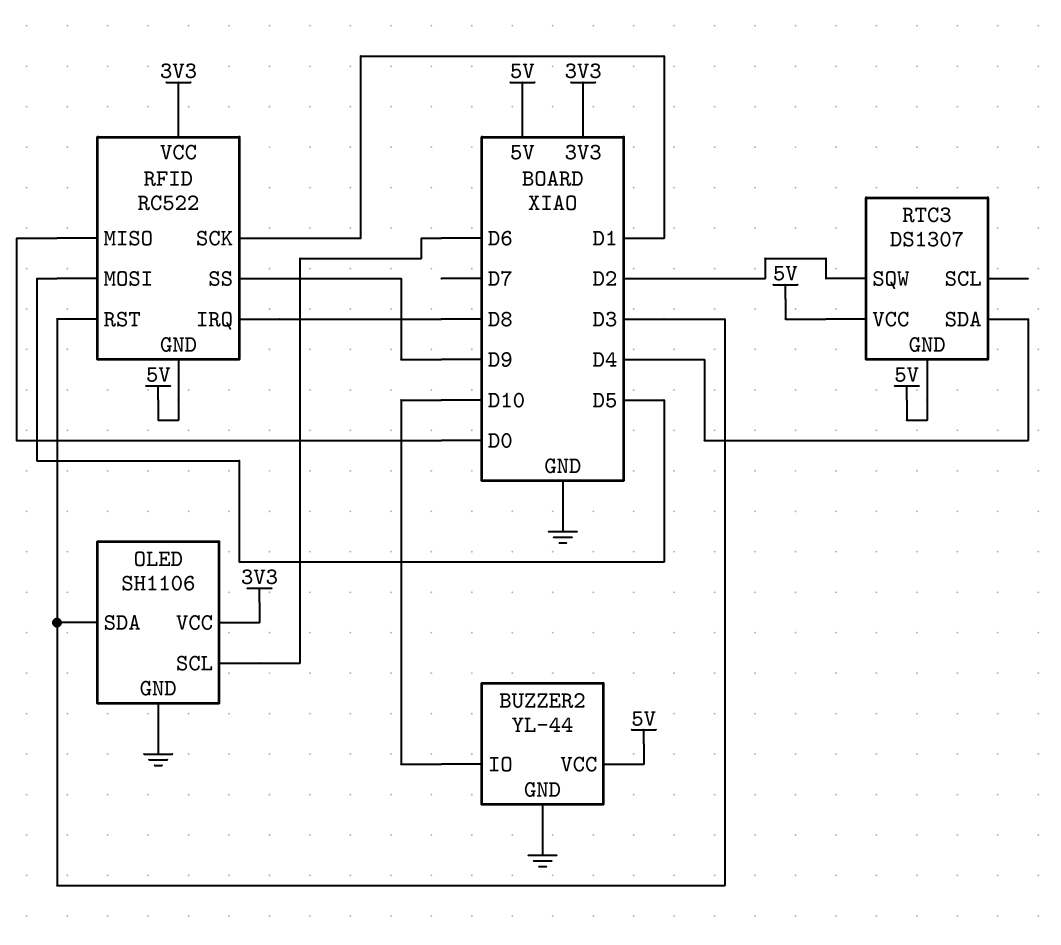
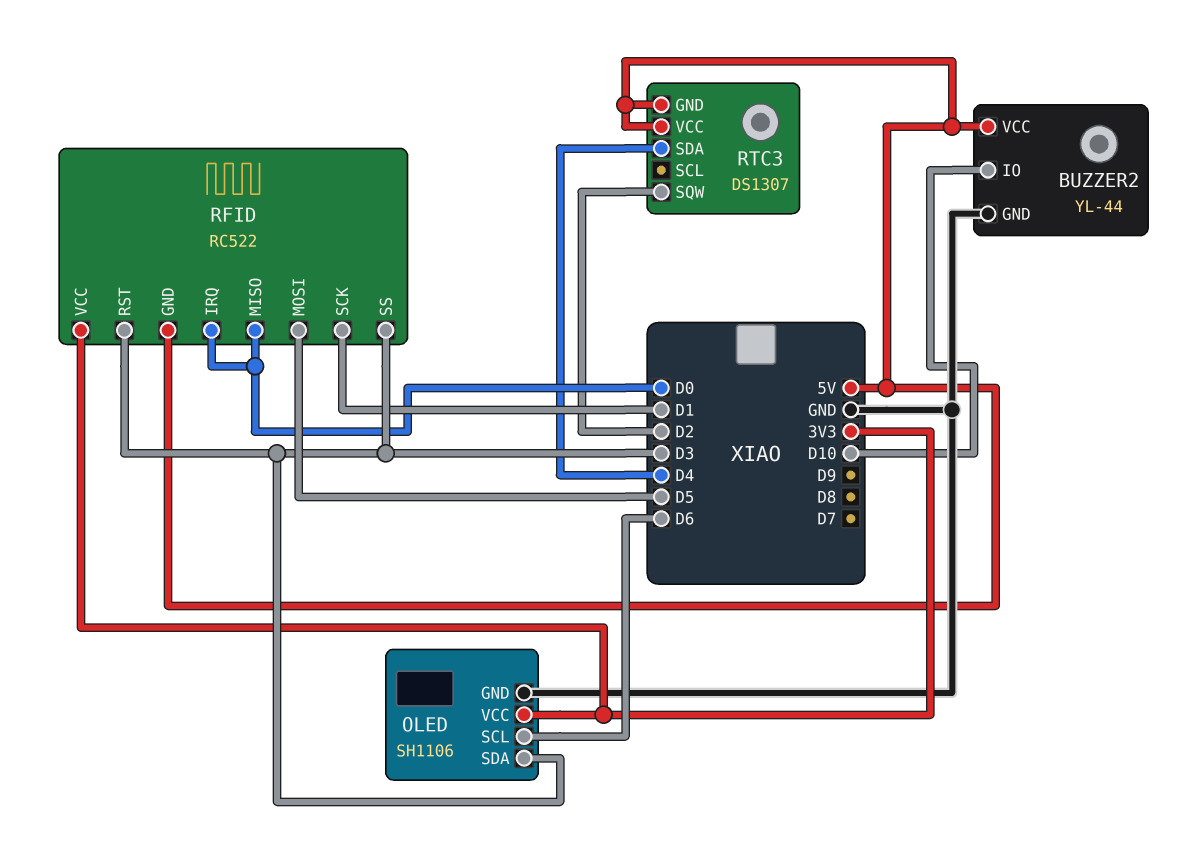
RFID pin IRQ: D8 -> D0
RFID pin SS: D9 -> D3

